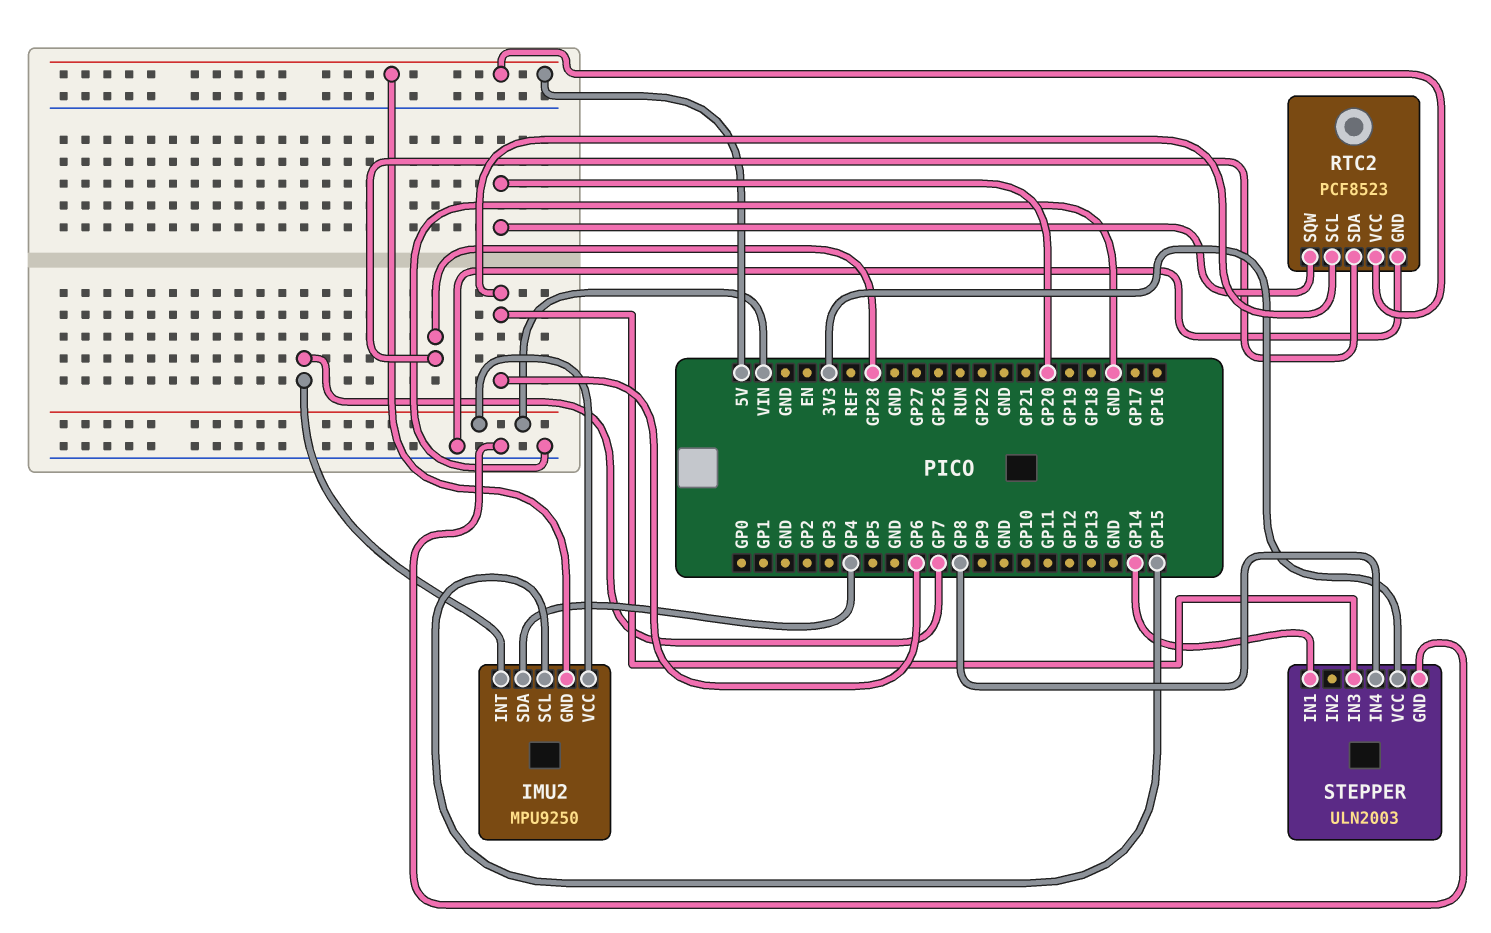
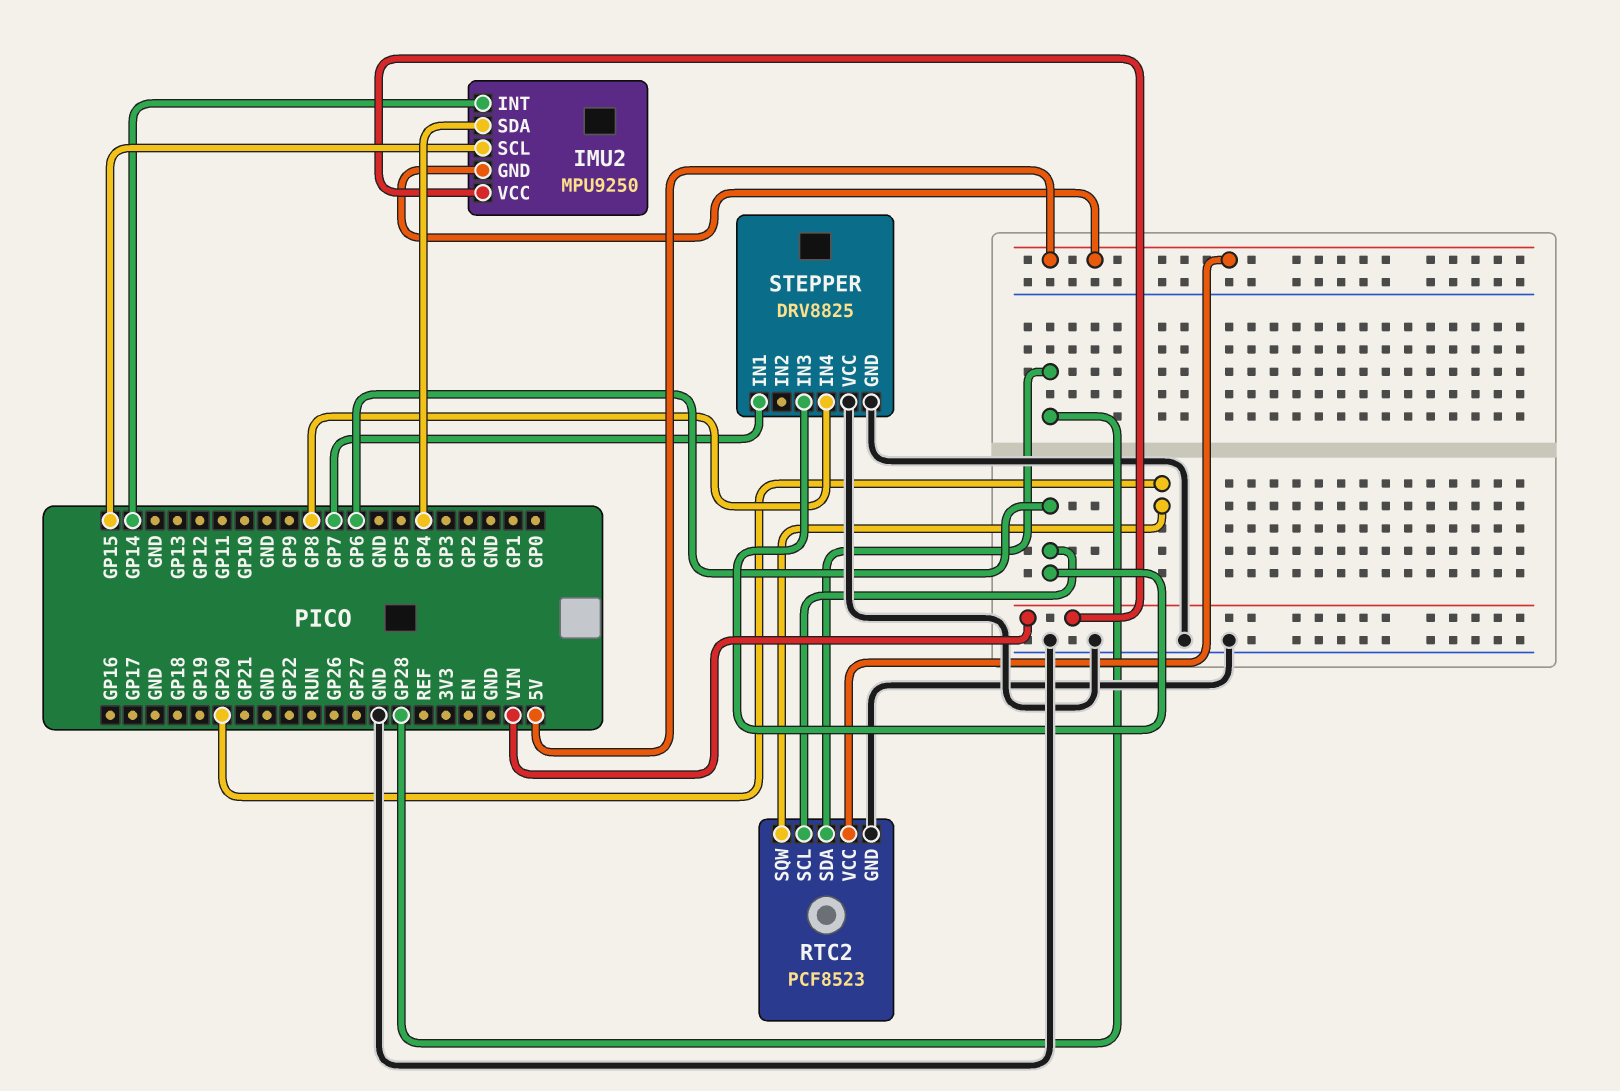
IMU2 pin INT: GP7 -> GP14
STEPPER: ULN2003 -> DRV8825
STEPPER pin IN1: GP14 -> GP7
STEPPER pin VCC: 3V3 -> GND

